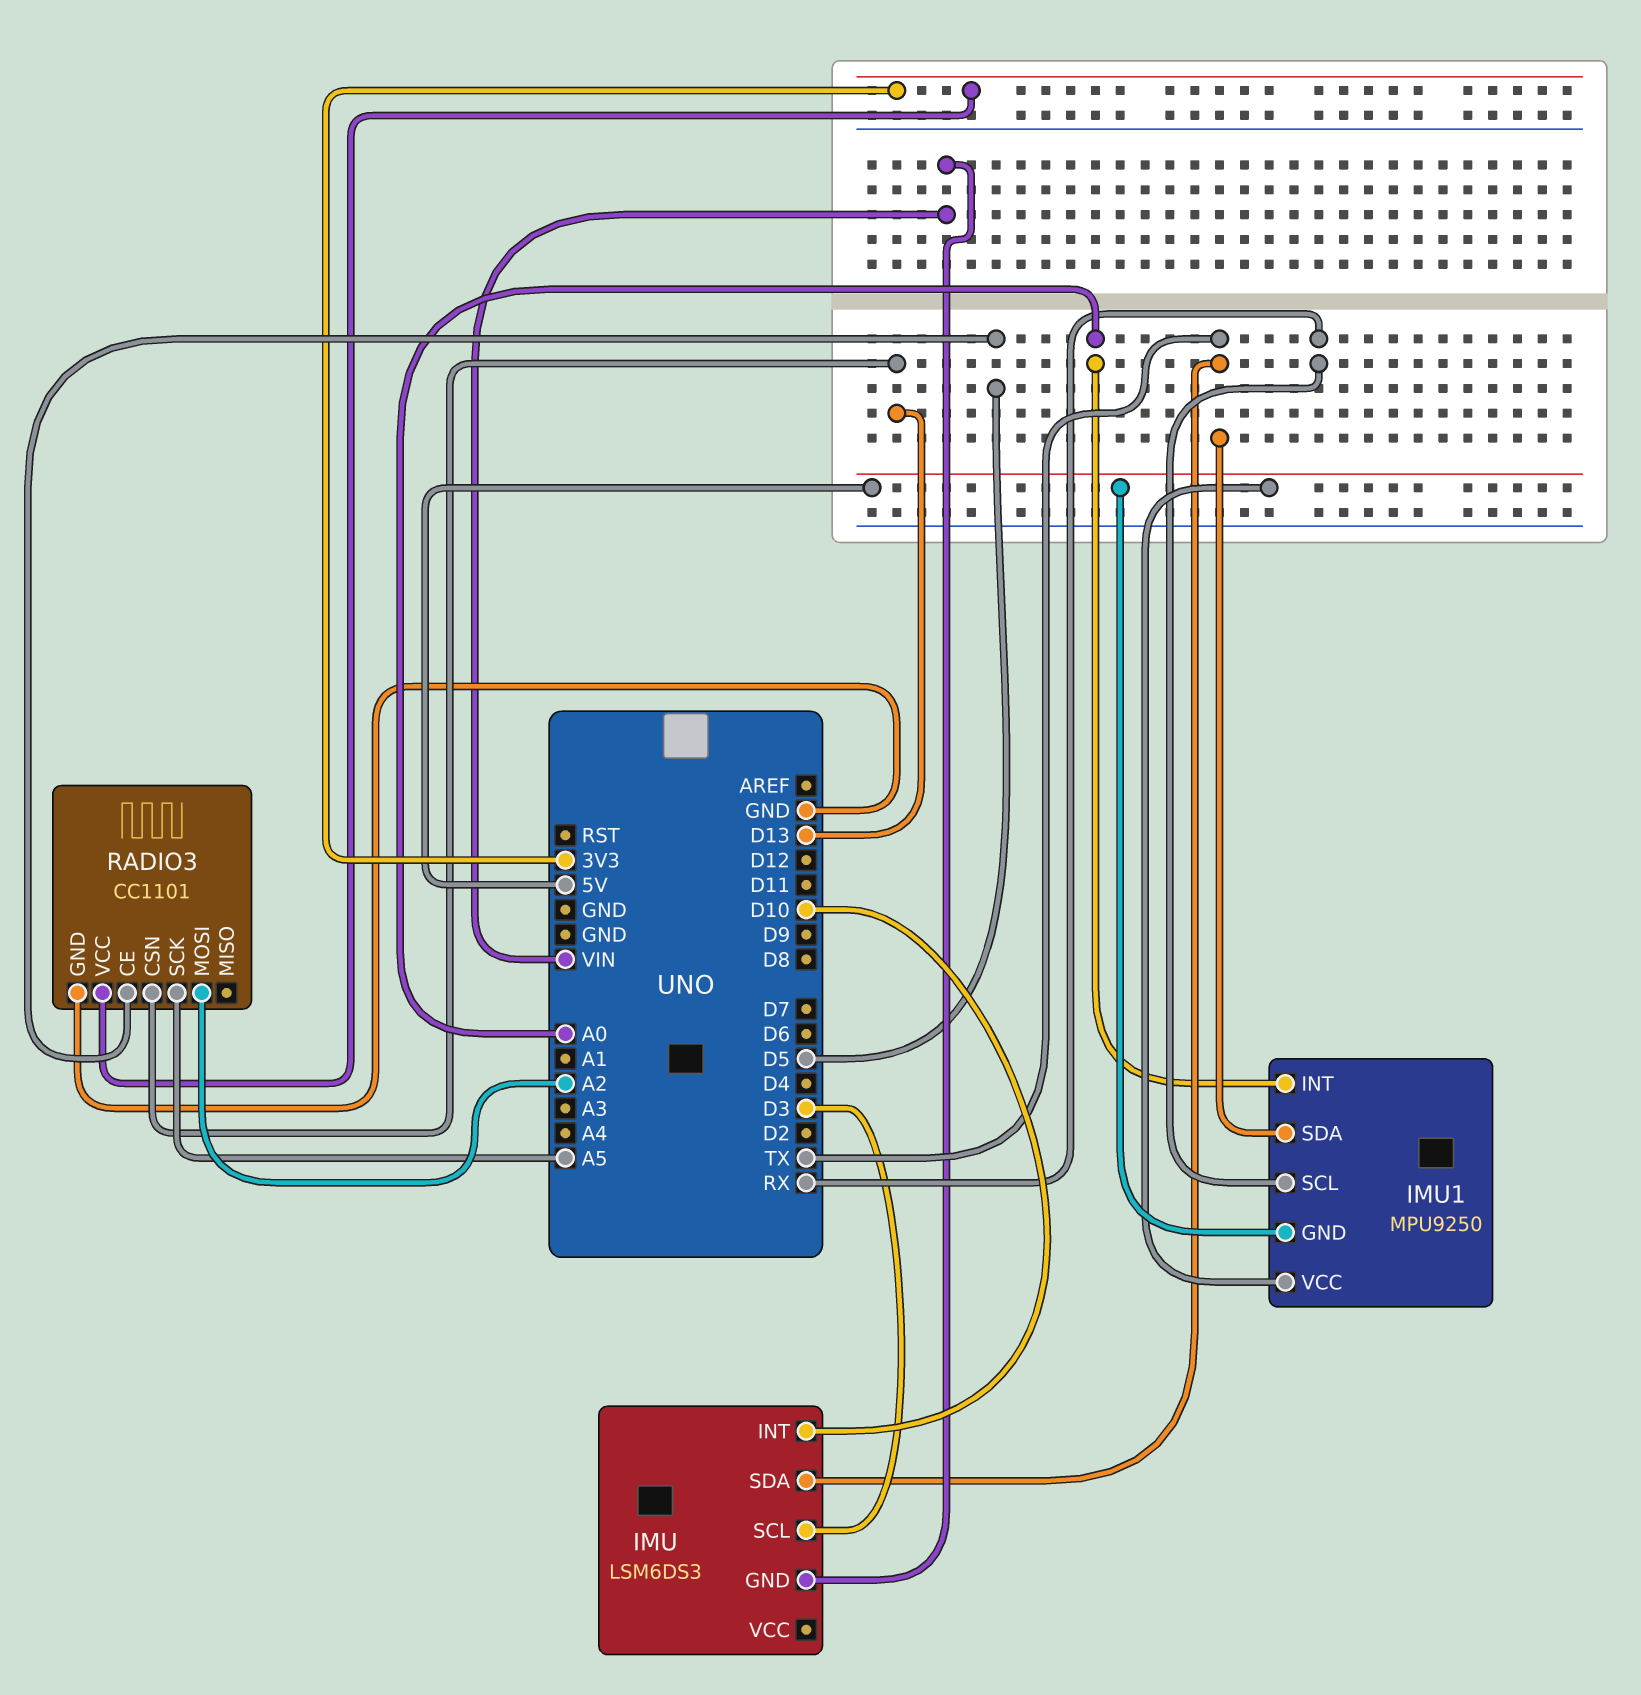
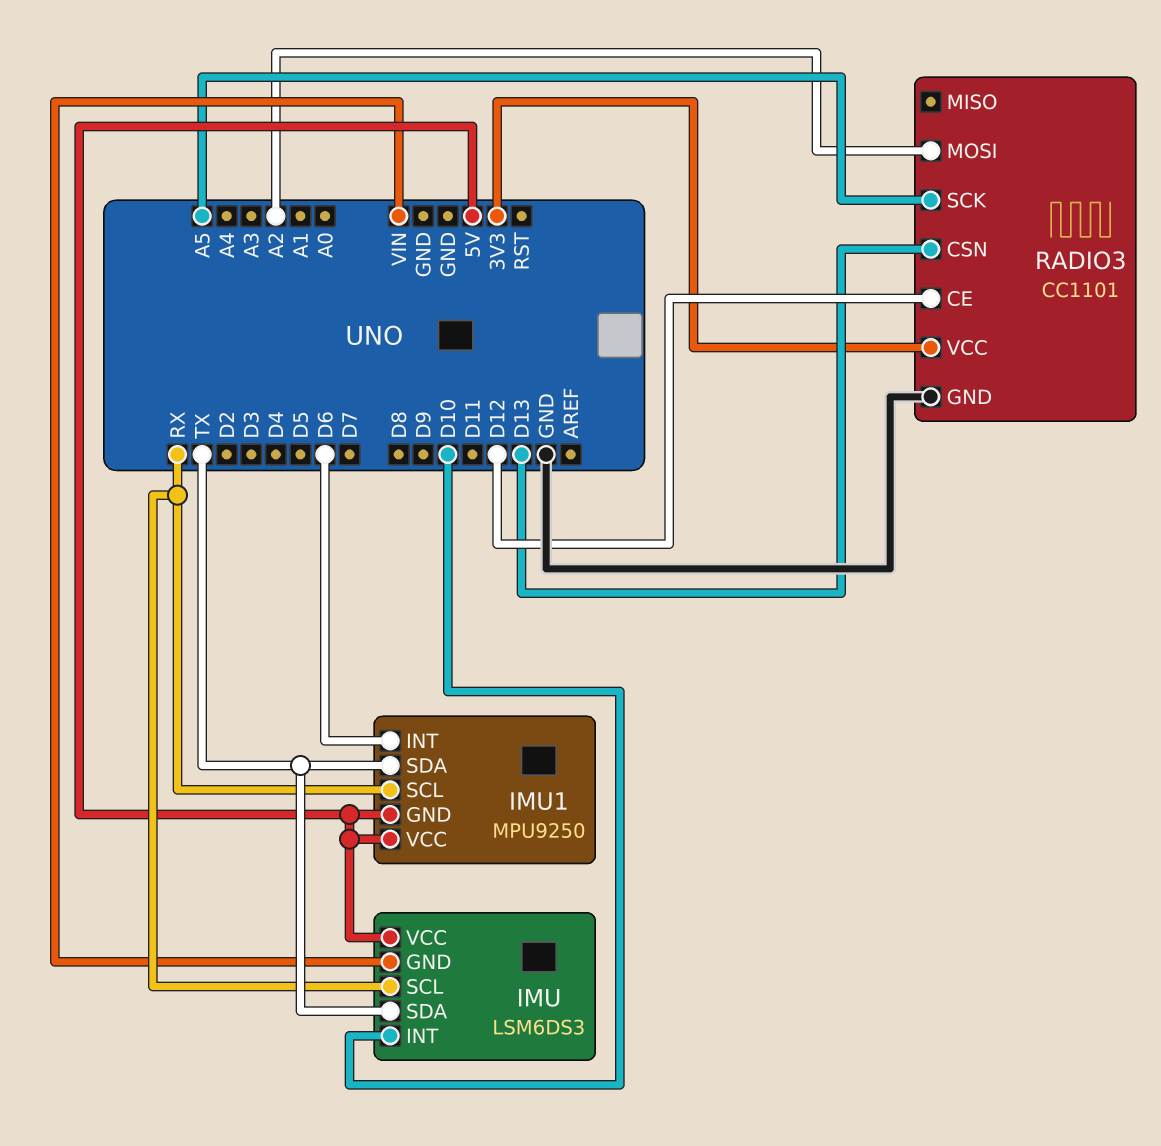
IMU pin SCL: D3 -> RX
IMU pin VCC: none -> 5V
IMU1 pin INT: A0 -> D6
RADIO3 pin CE: D5 -> D12

